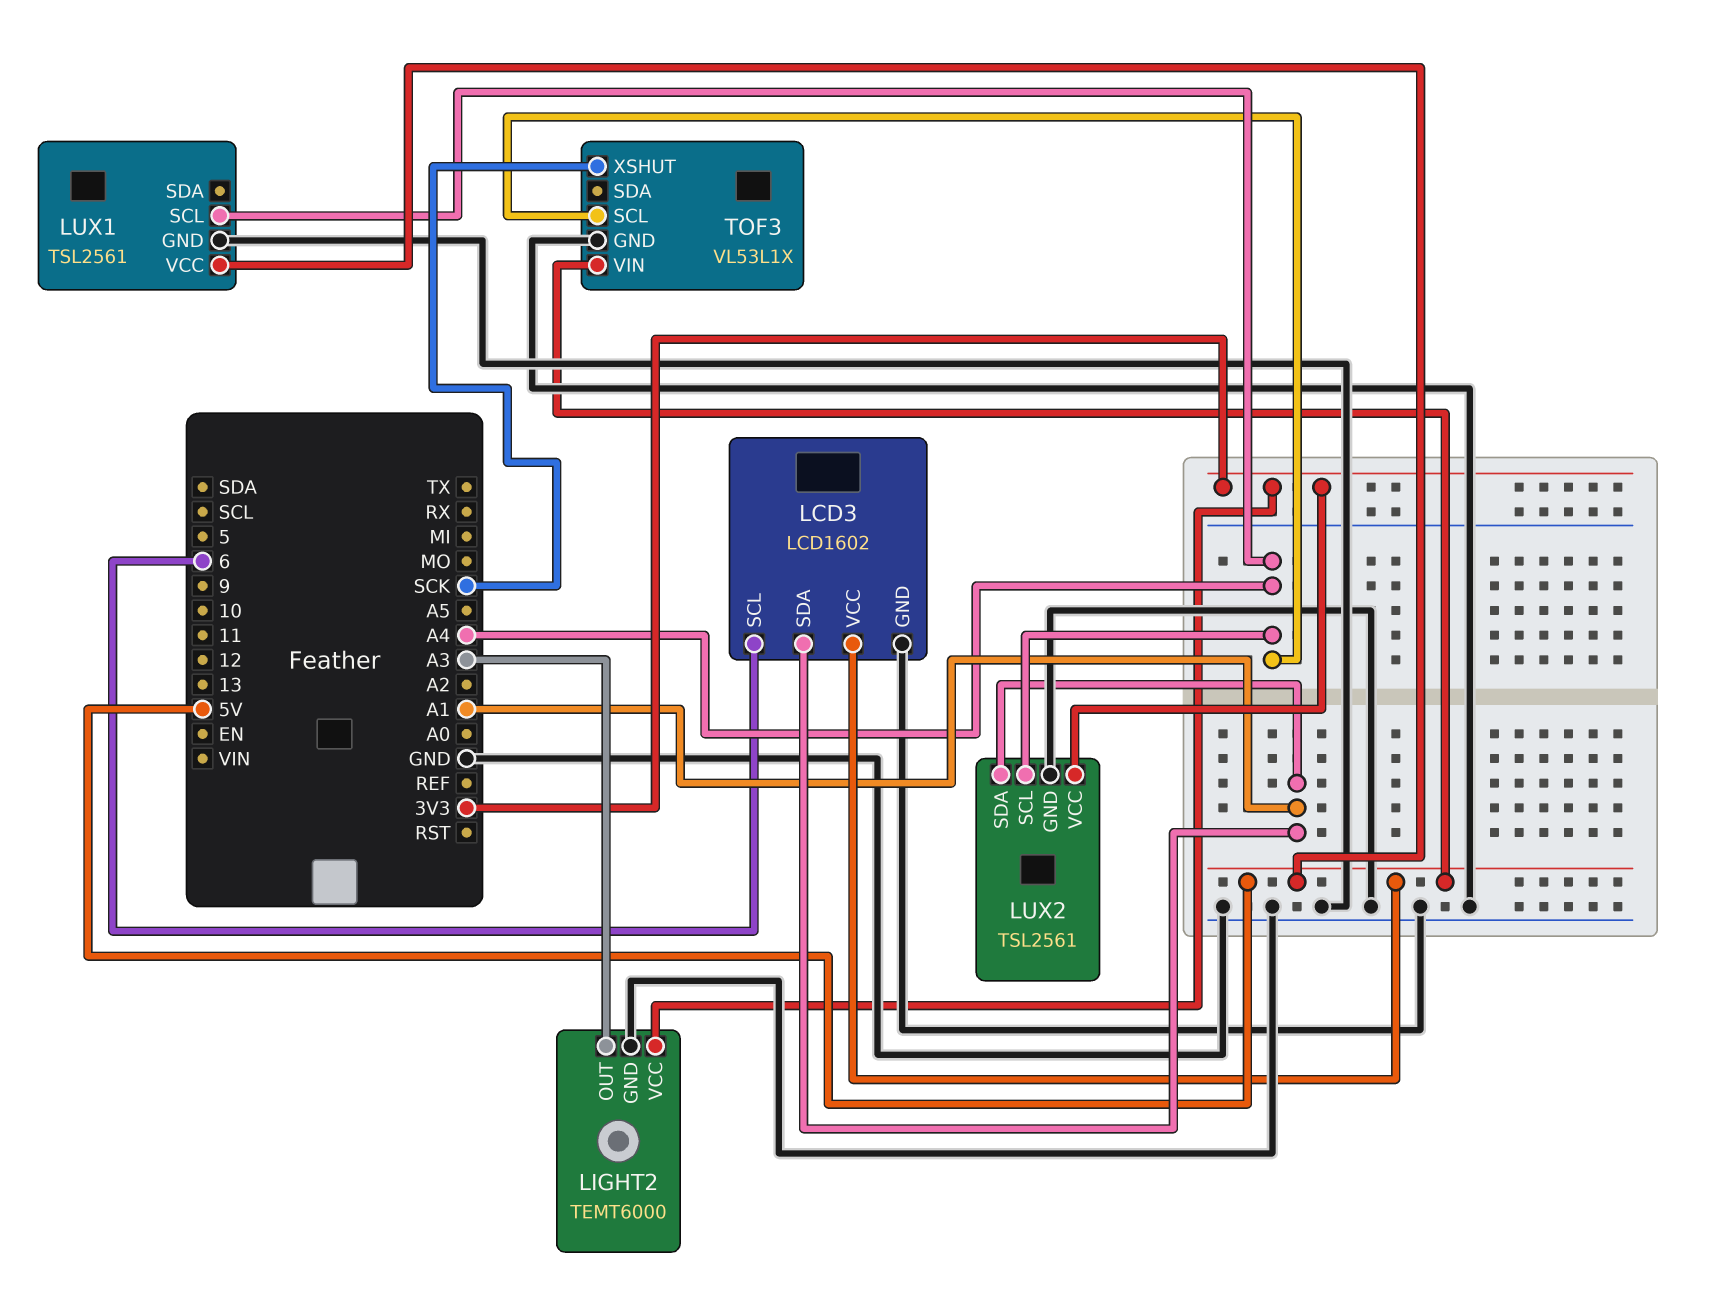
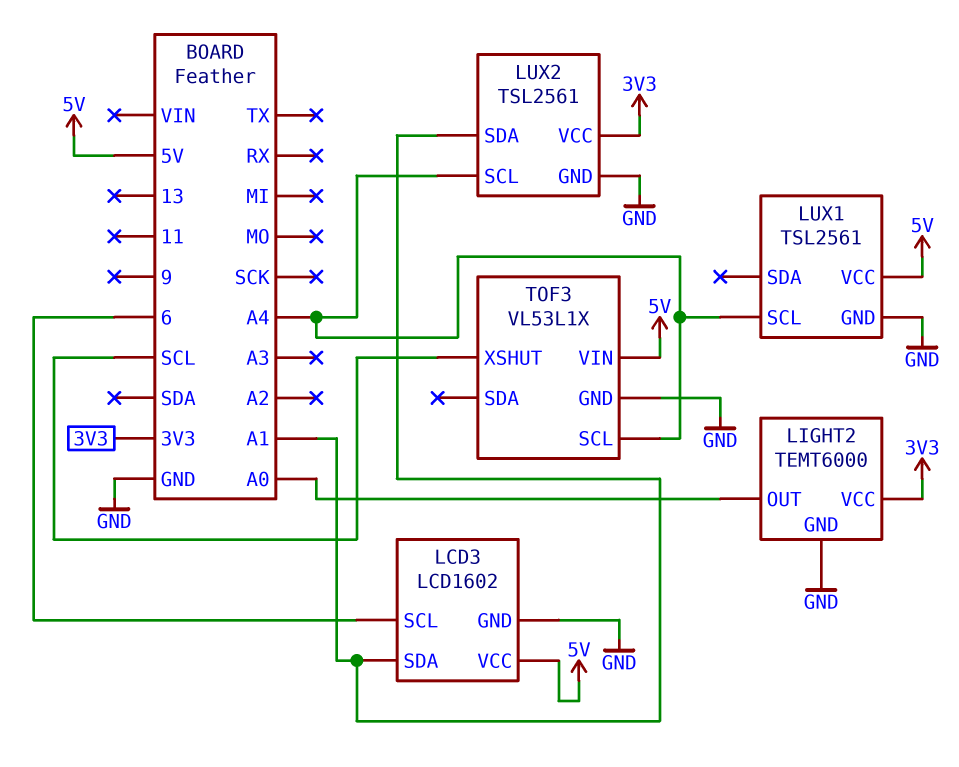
LIGHT2 pin OUT: A3 -> A0
TOF3 pin XSHUT: SCK -> SCL

